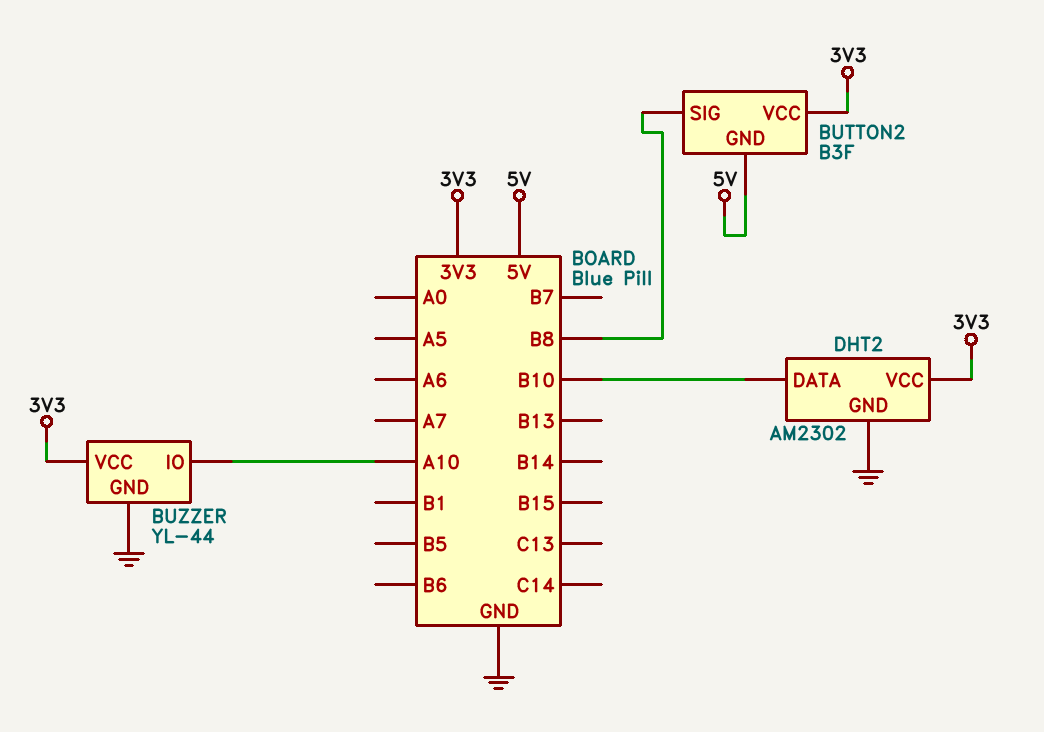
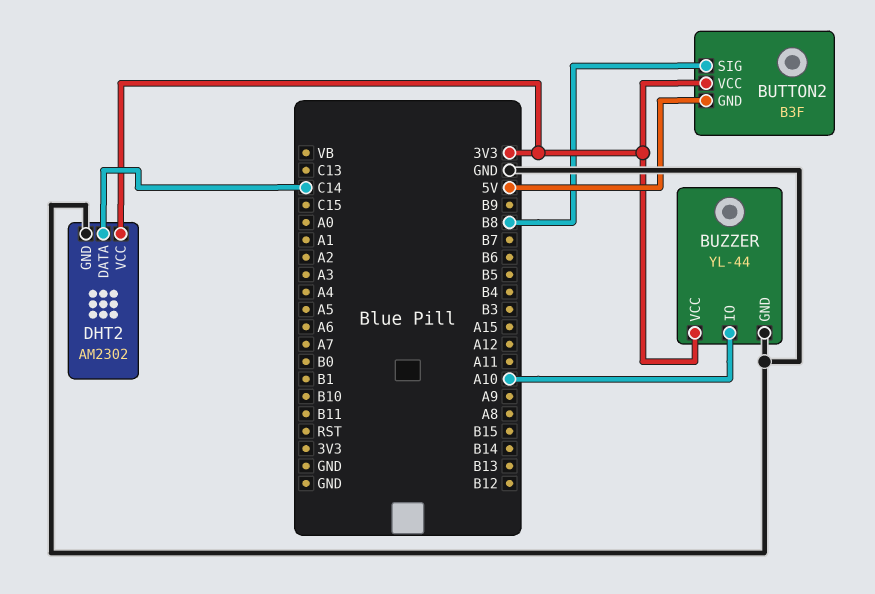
DHT2 pin DATA: B10 -> C14

